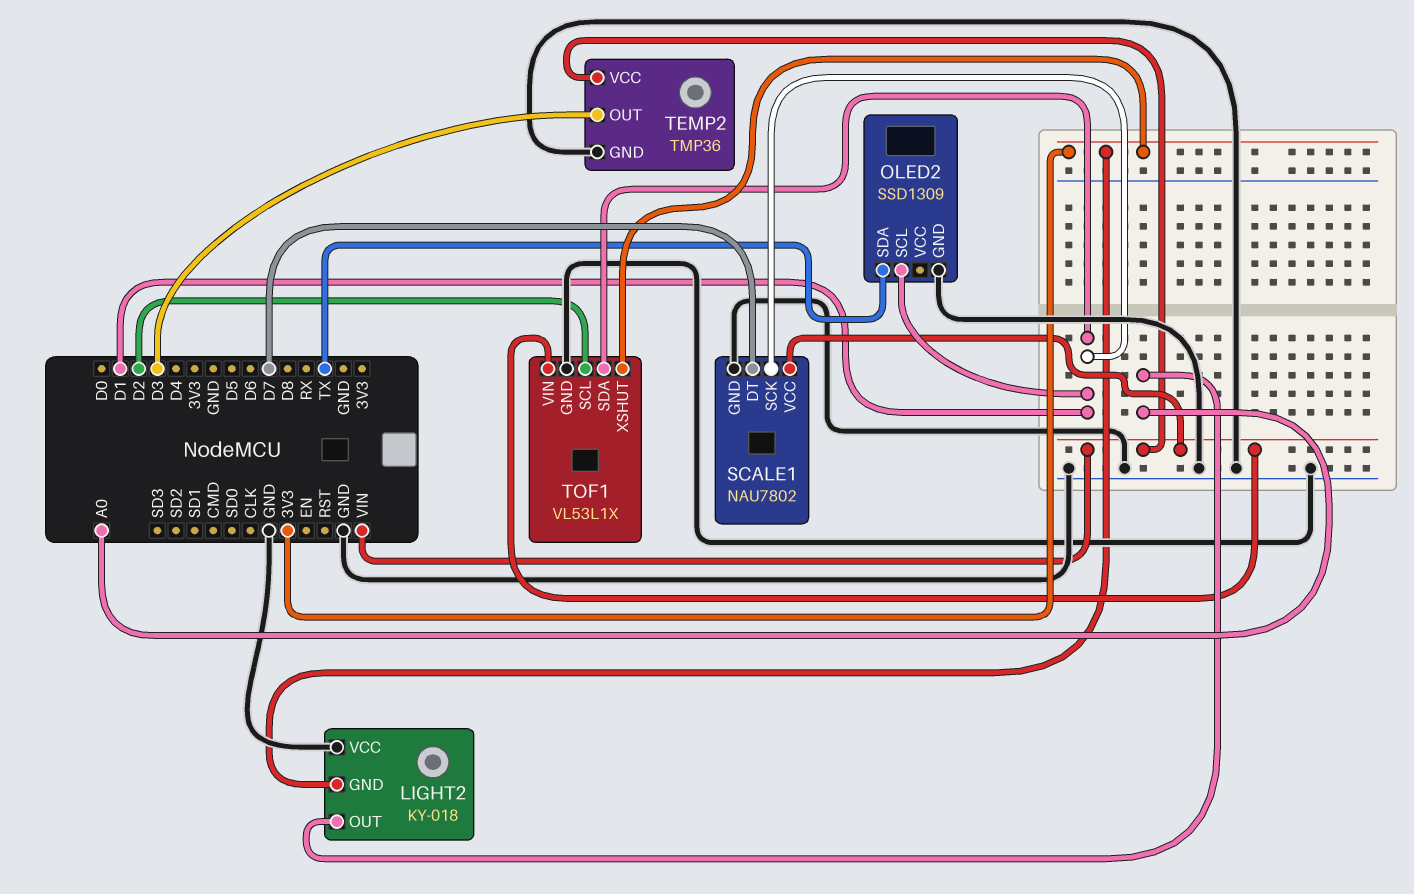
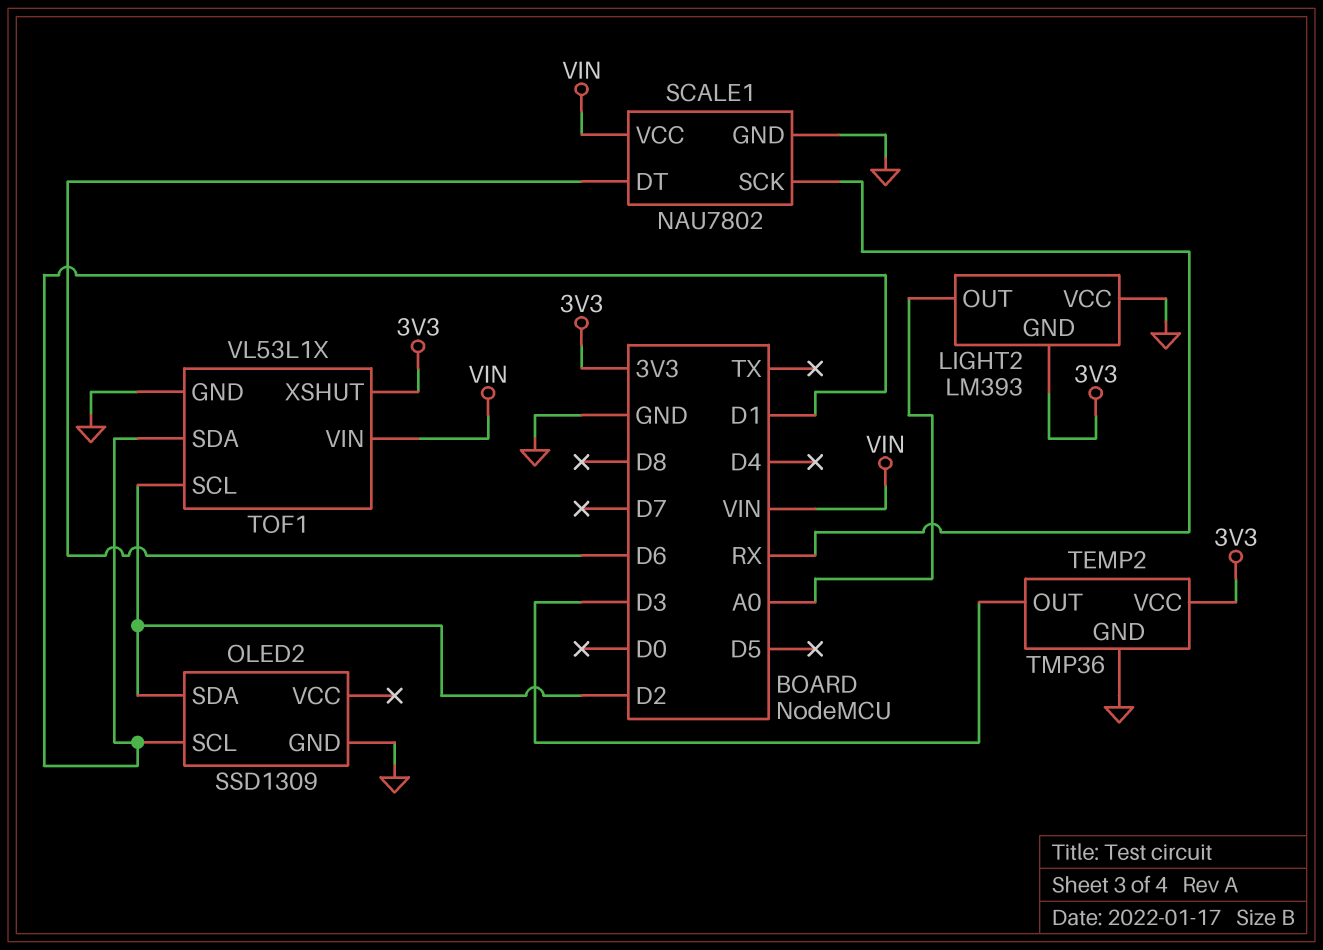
LIGHT2: KY-018 -> LM393
OLED2 pin SDA: TX -> D2
SCALE1 pin DT: D7 -> D6
SCALE1 pin SCK: D1 -> RX
TEMP2 pin VCC: VIN -> 3V3

